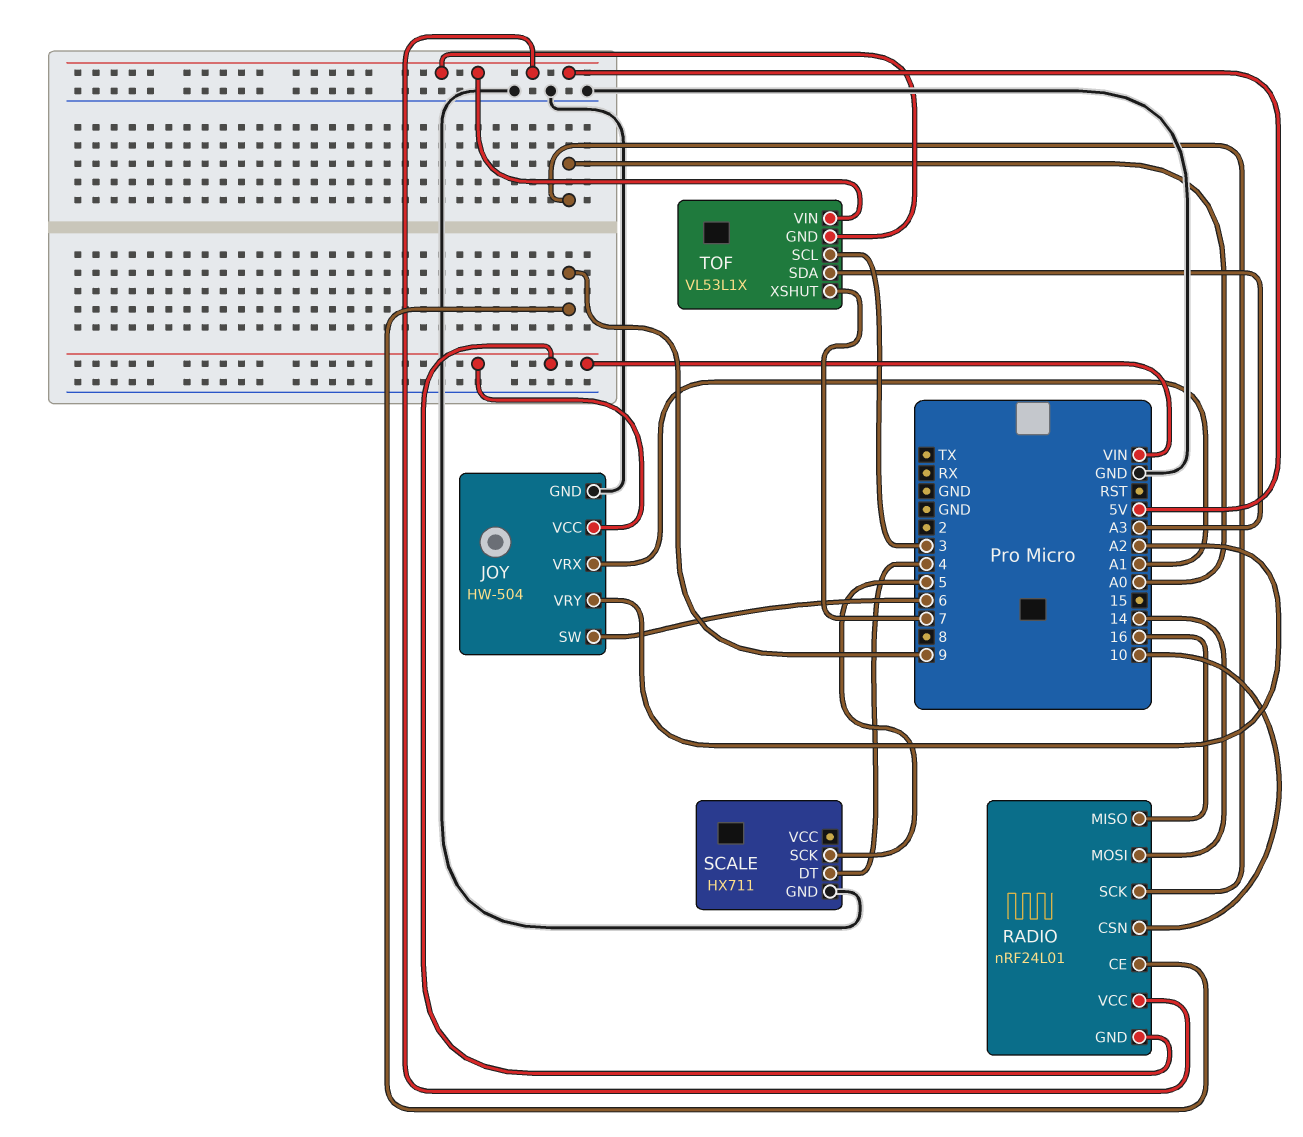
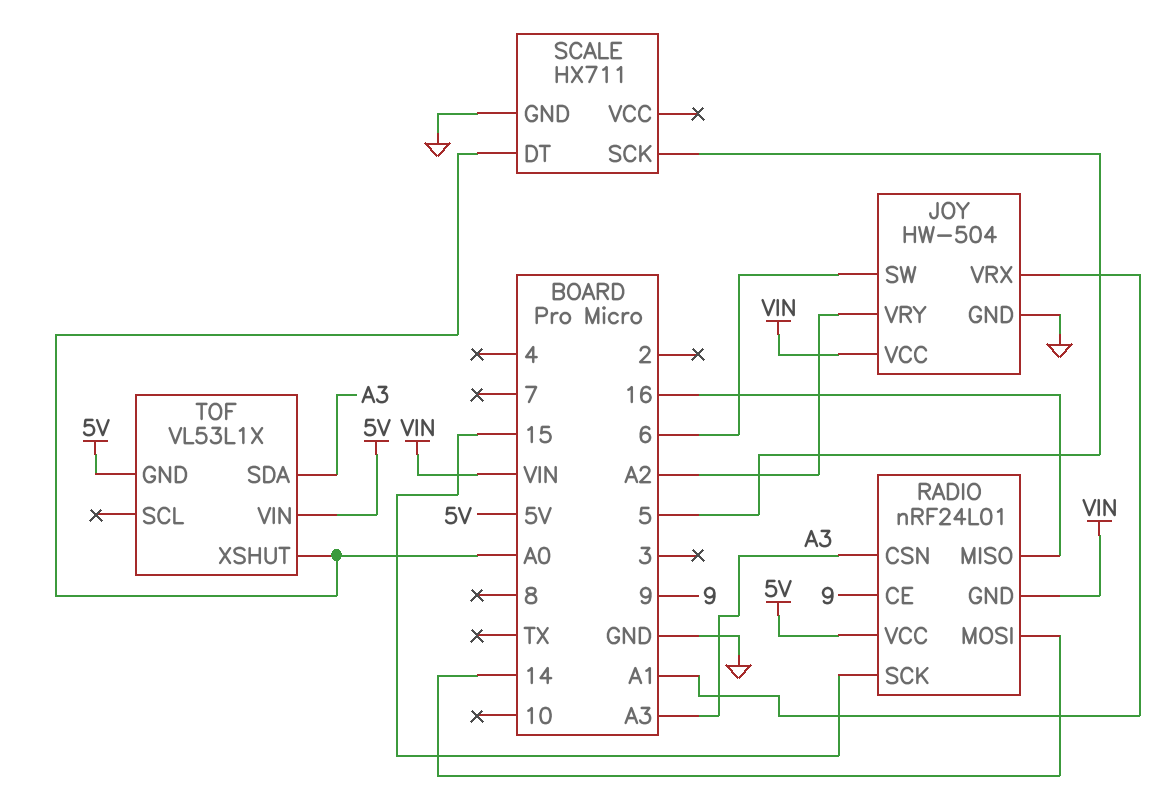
RADIO pin CSN: 10 -> A3
RADIO pin SCK: A0 -> 15
SCALE pin DT: 4 -> A0
TOF pin SCL: 3 -> none
TOF pin XSHUT: 7 -> A0

